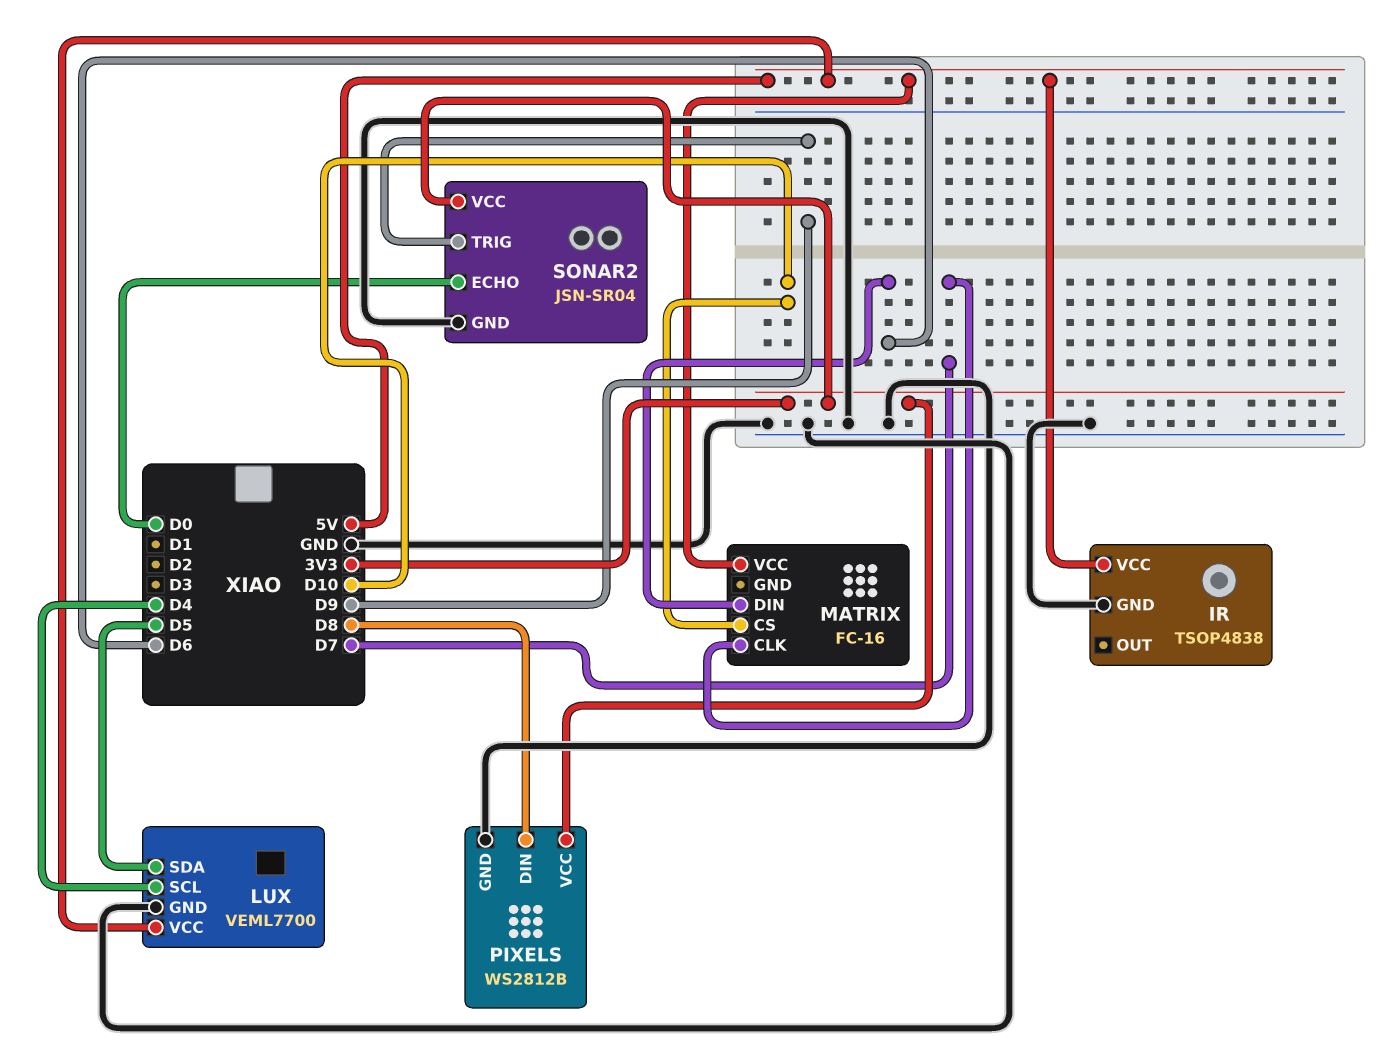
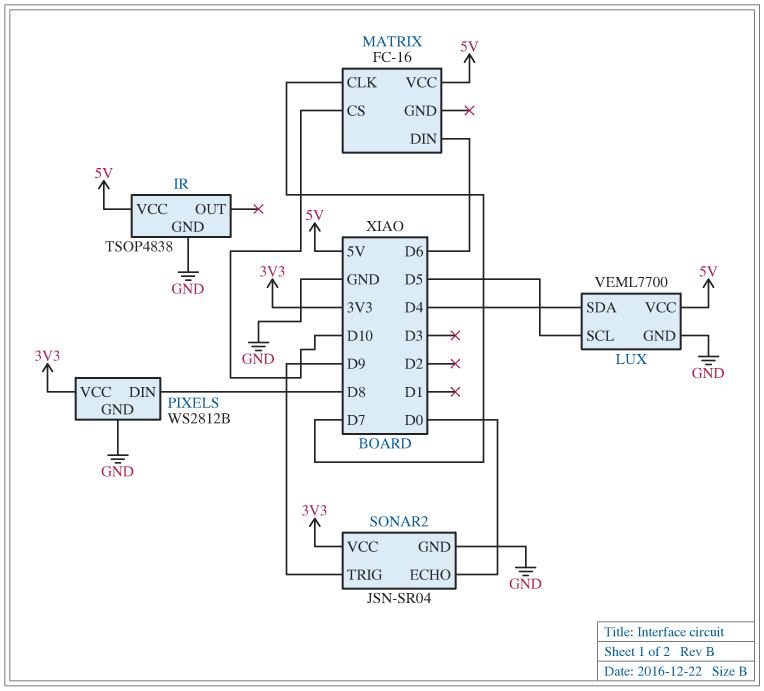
LUX pin SCL: D4 -> D5
LUX pin SDA: D5 -> D4

